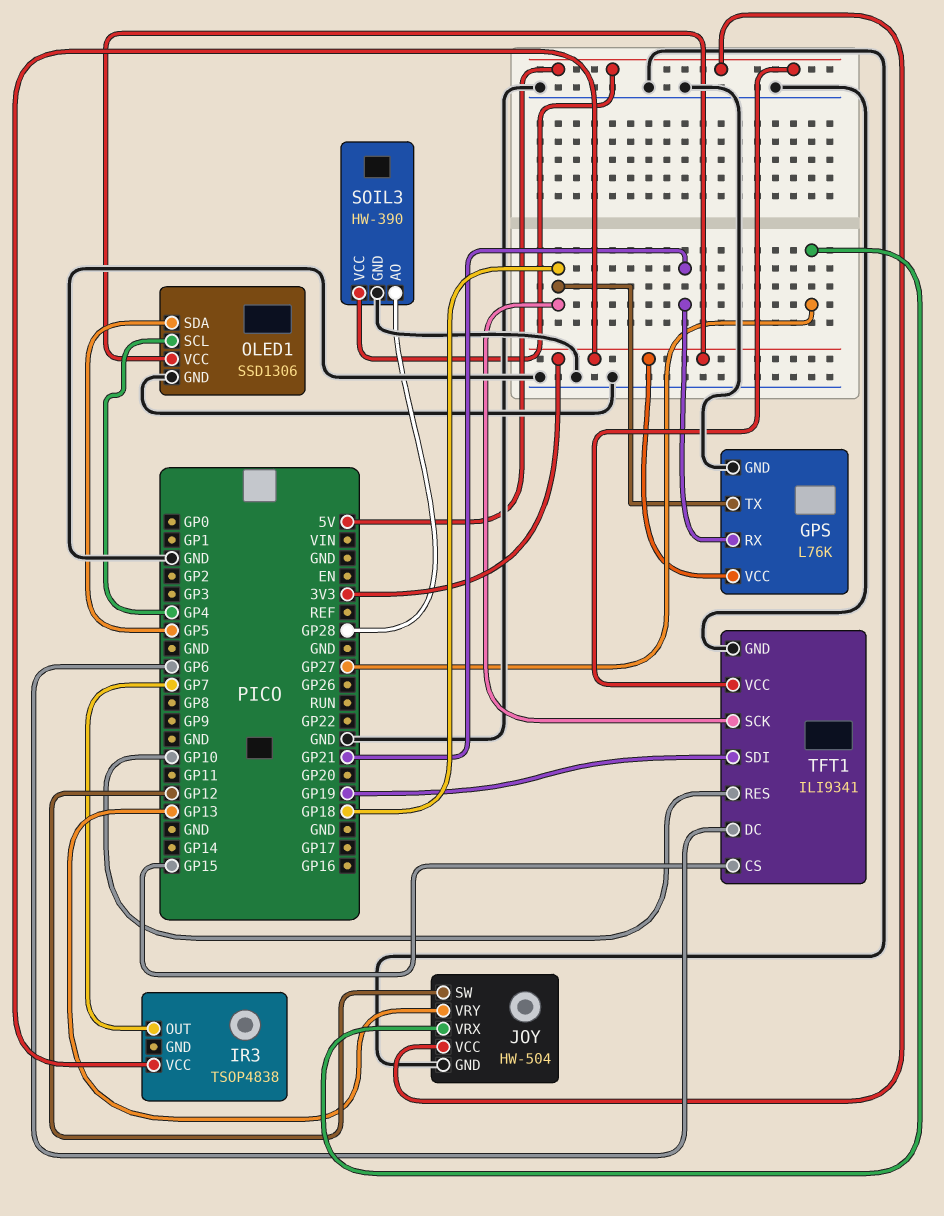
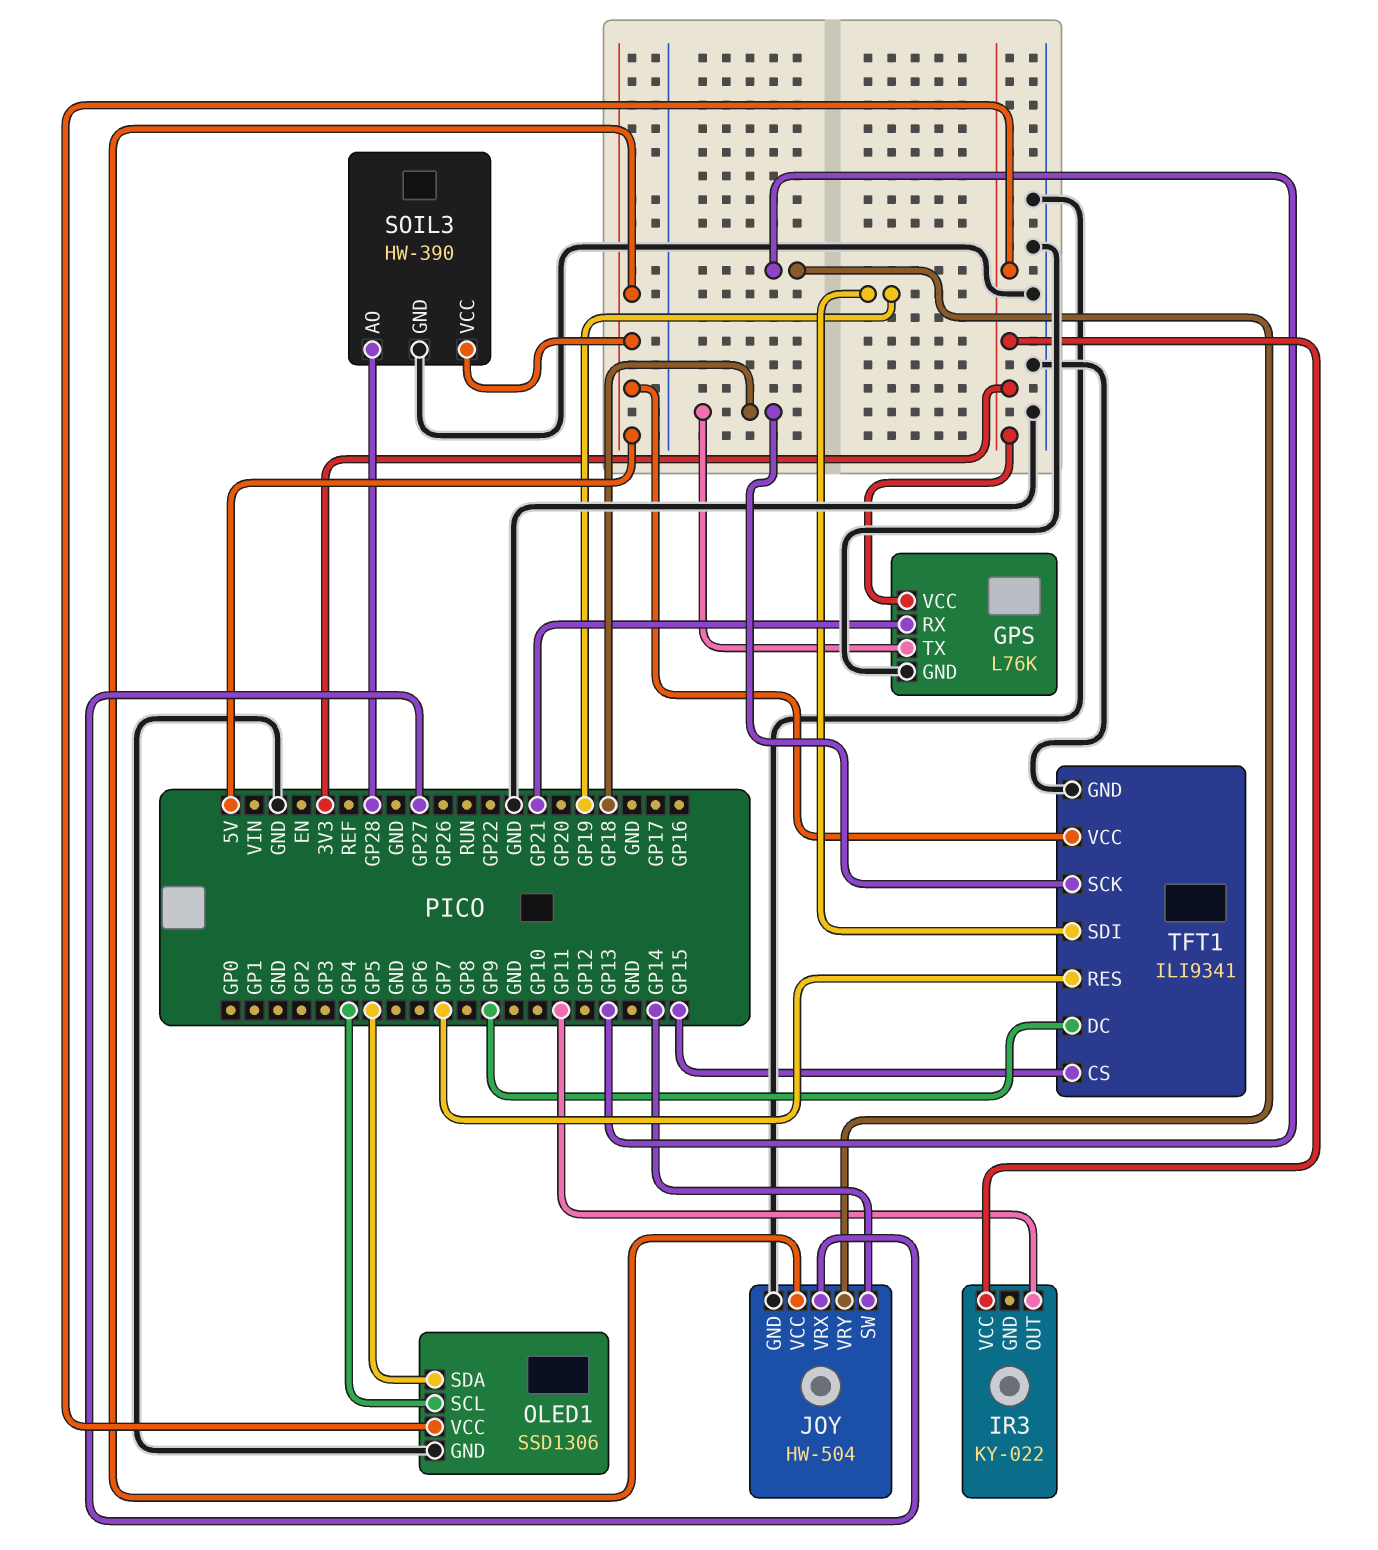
IR3: TSOP4838 -> KY-022
IR3 pin OUT: GP7 -> GP11
JOY pin SW: GP12 -> GP14
TFT1 pin DC: GP6 -> GP9
TFT1 pin RES: GP10 -> GP7

